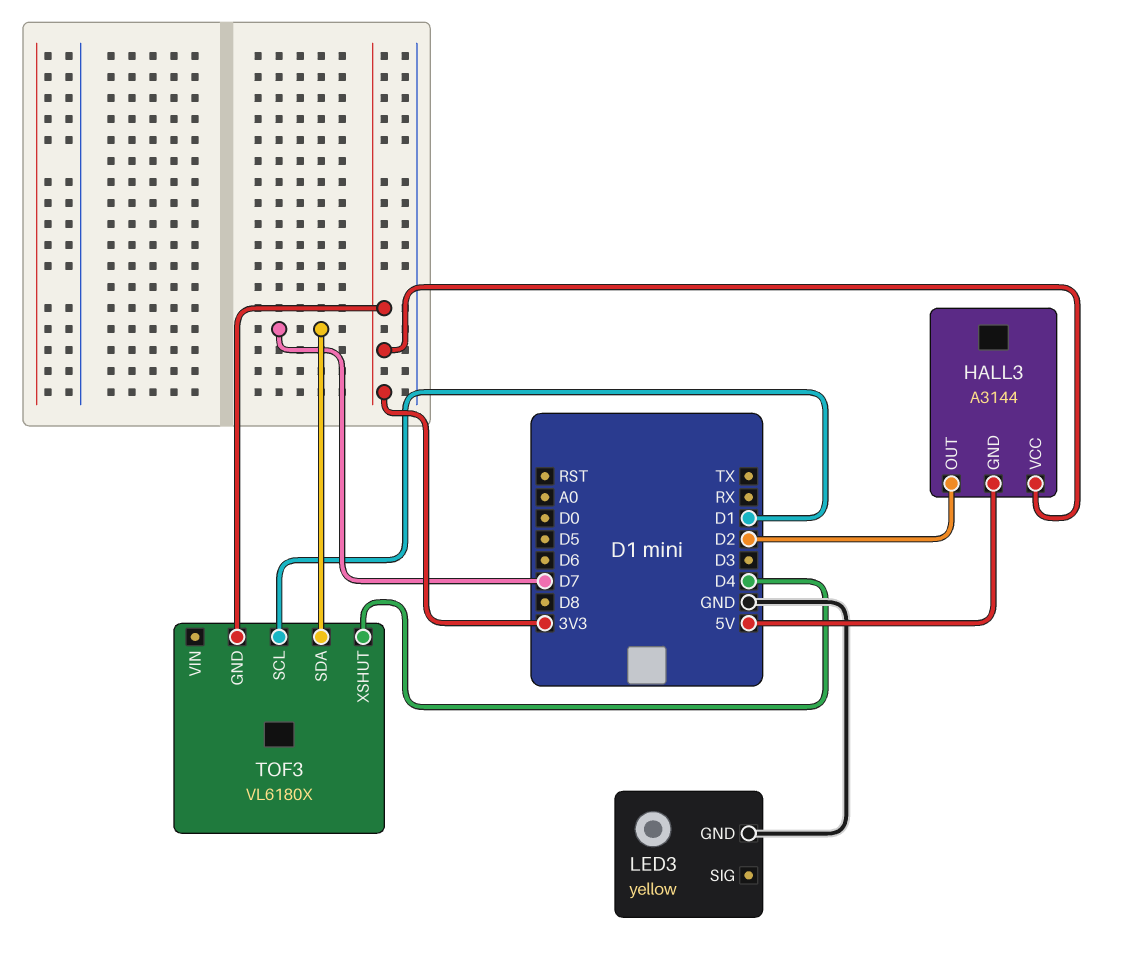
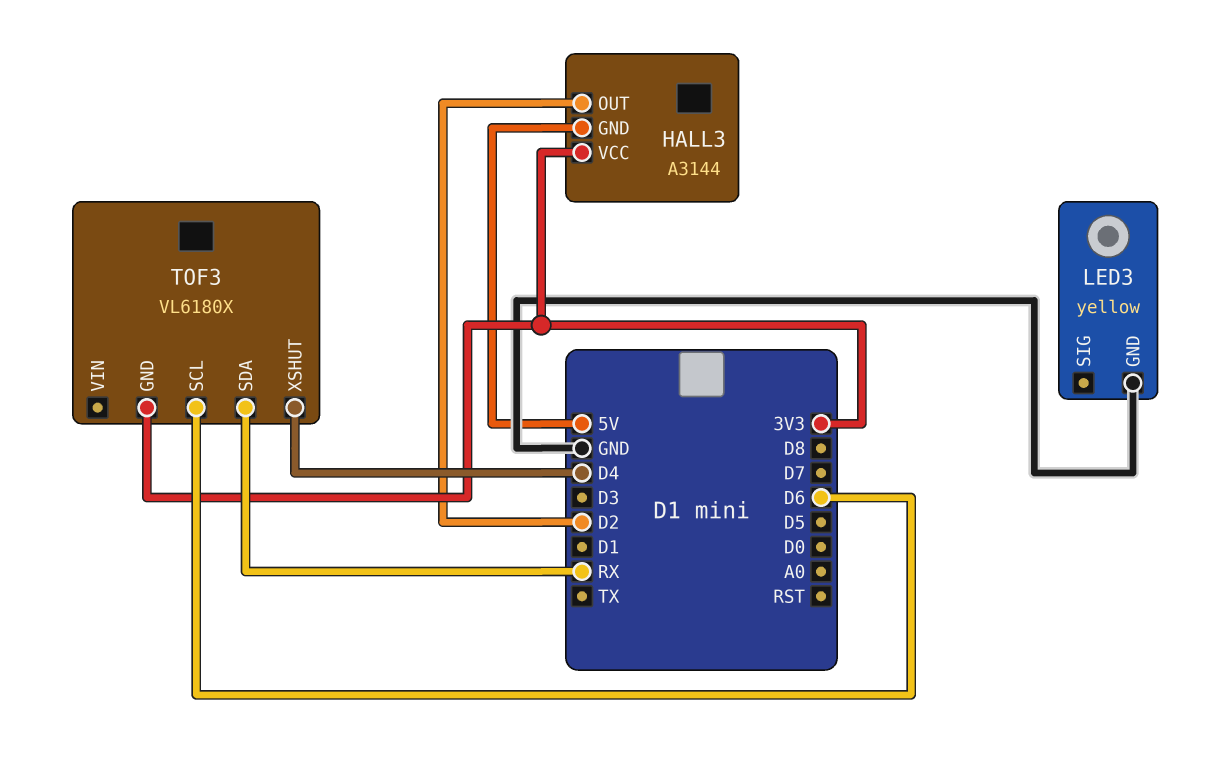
TOF3 pin SCL: D1 -> D6
TOF3 pin SDA: D7 -> RX

